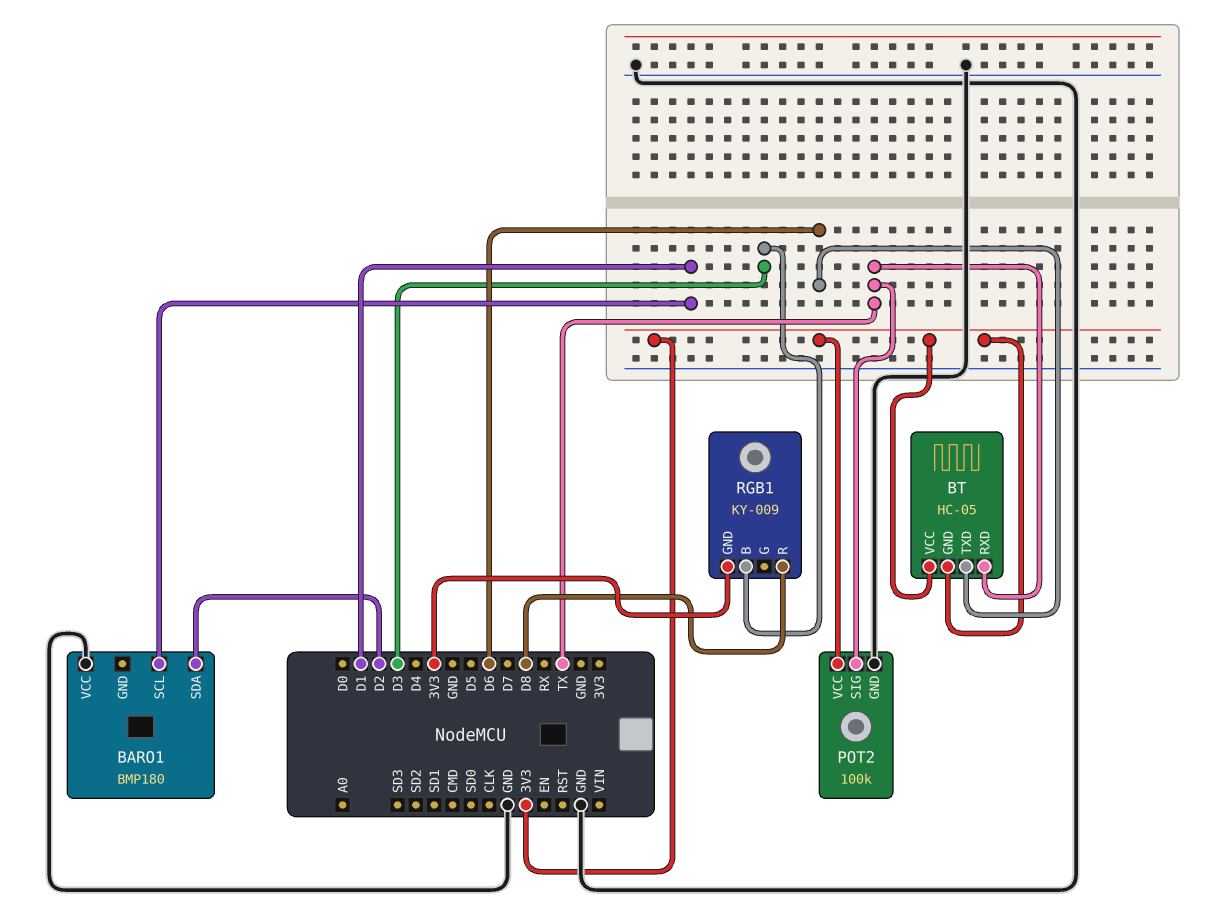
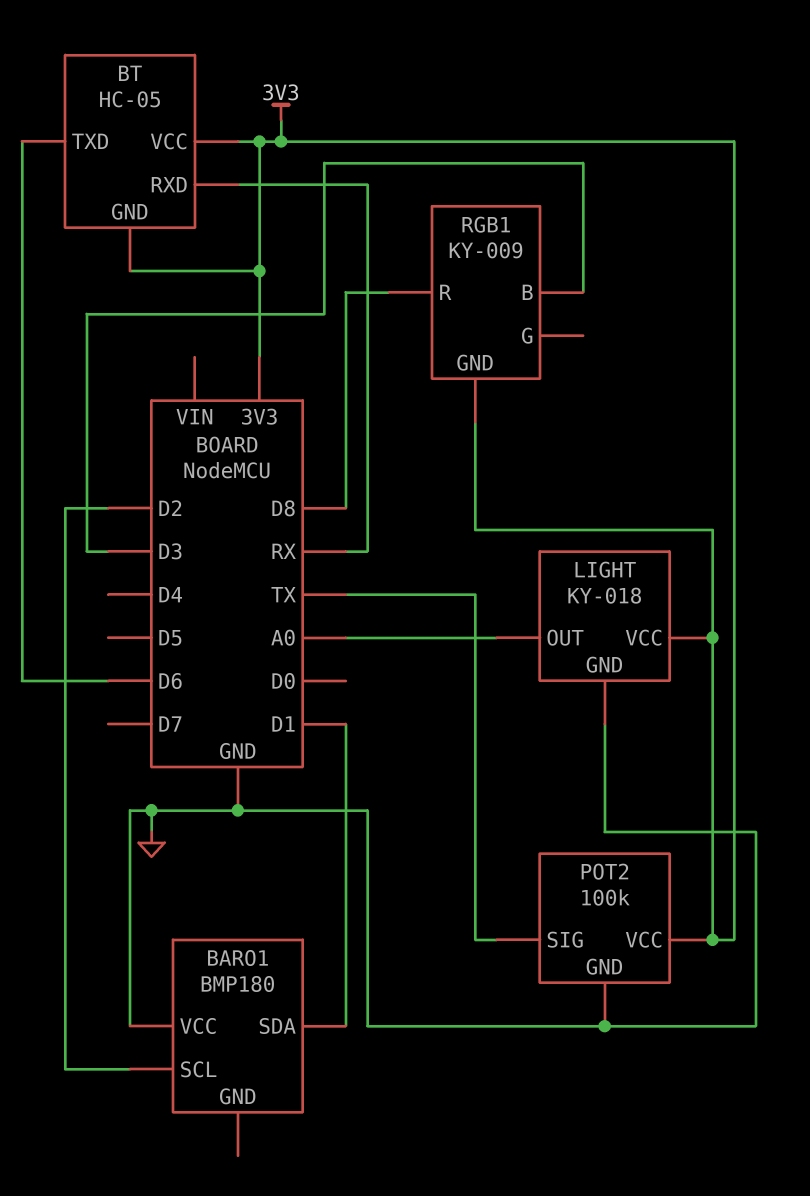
BARO1 pin SCL: D1 -> D2
BARO1 pin SDA: D2 -> D1
BT pin RXD: TX -> RX
LIGHT: none -> KY-018
LIGHT pin GND: none -> GND
LIGHT pin OUT: none -> A0
LIGHT pin VCC: none -> 3V3

